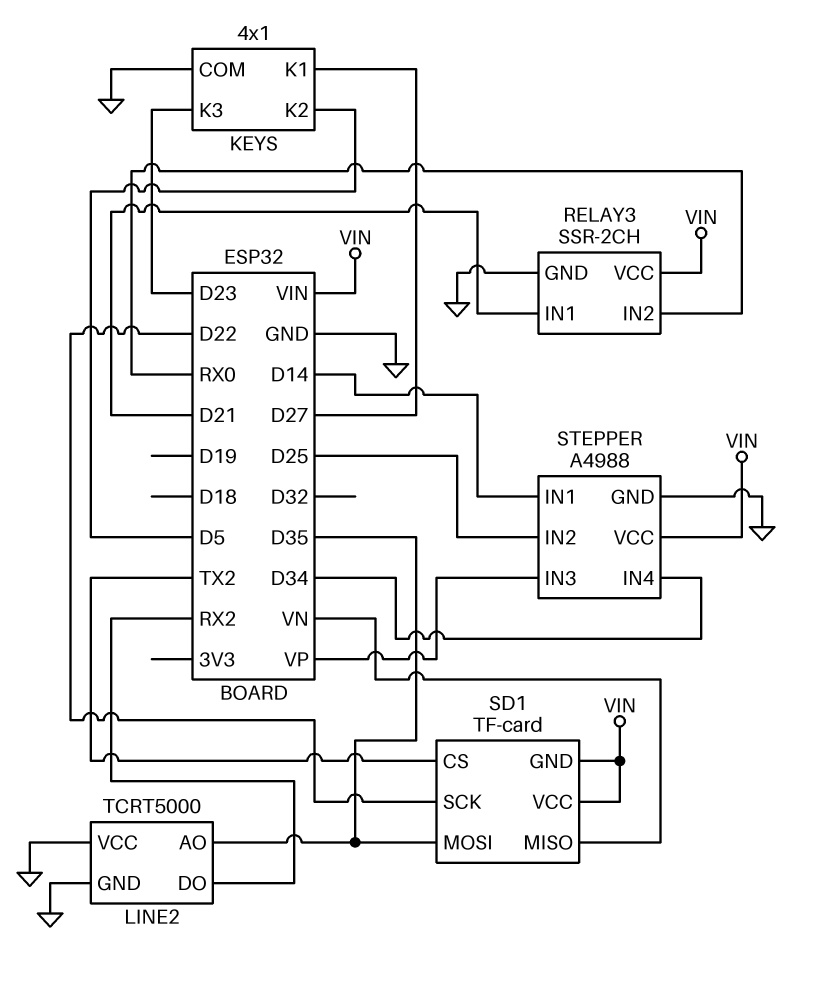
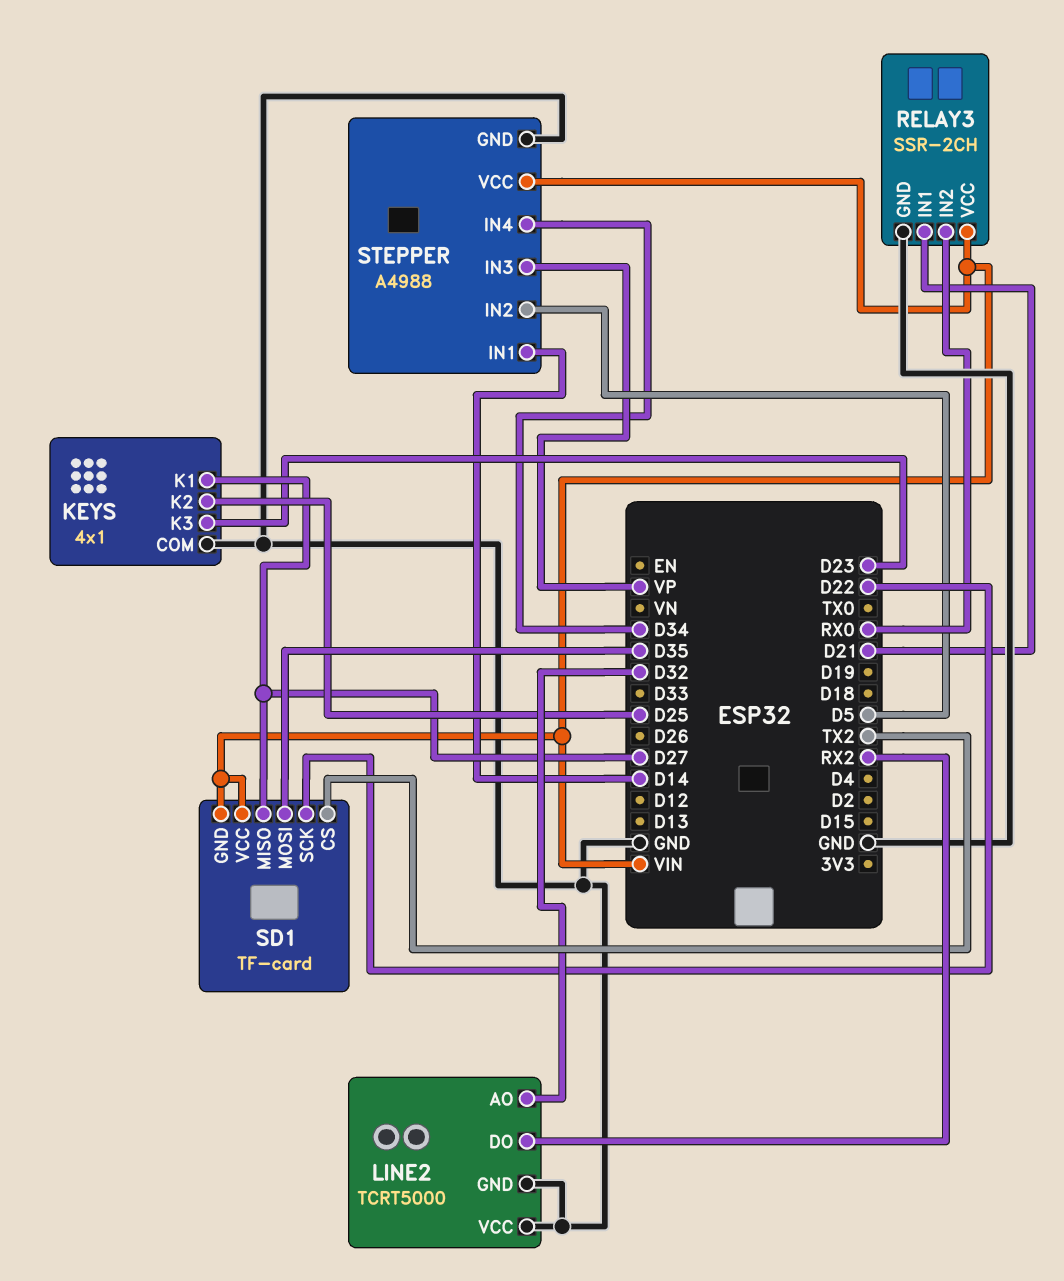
KEYS pin K2: D5 -> D25
LINE2 pin AO: D35 -> D32
SD1 pin MISO: VN -> D27
STEPPER pin IN2: D25 -> D5

